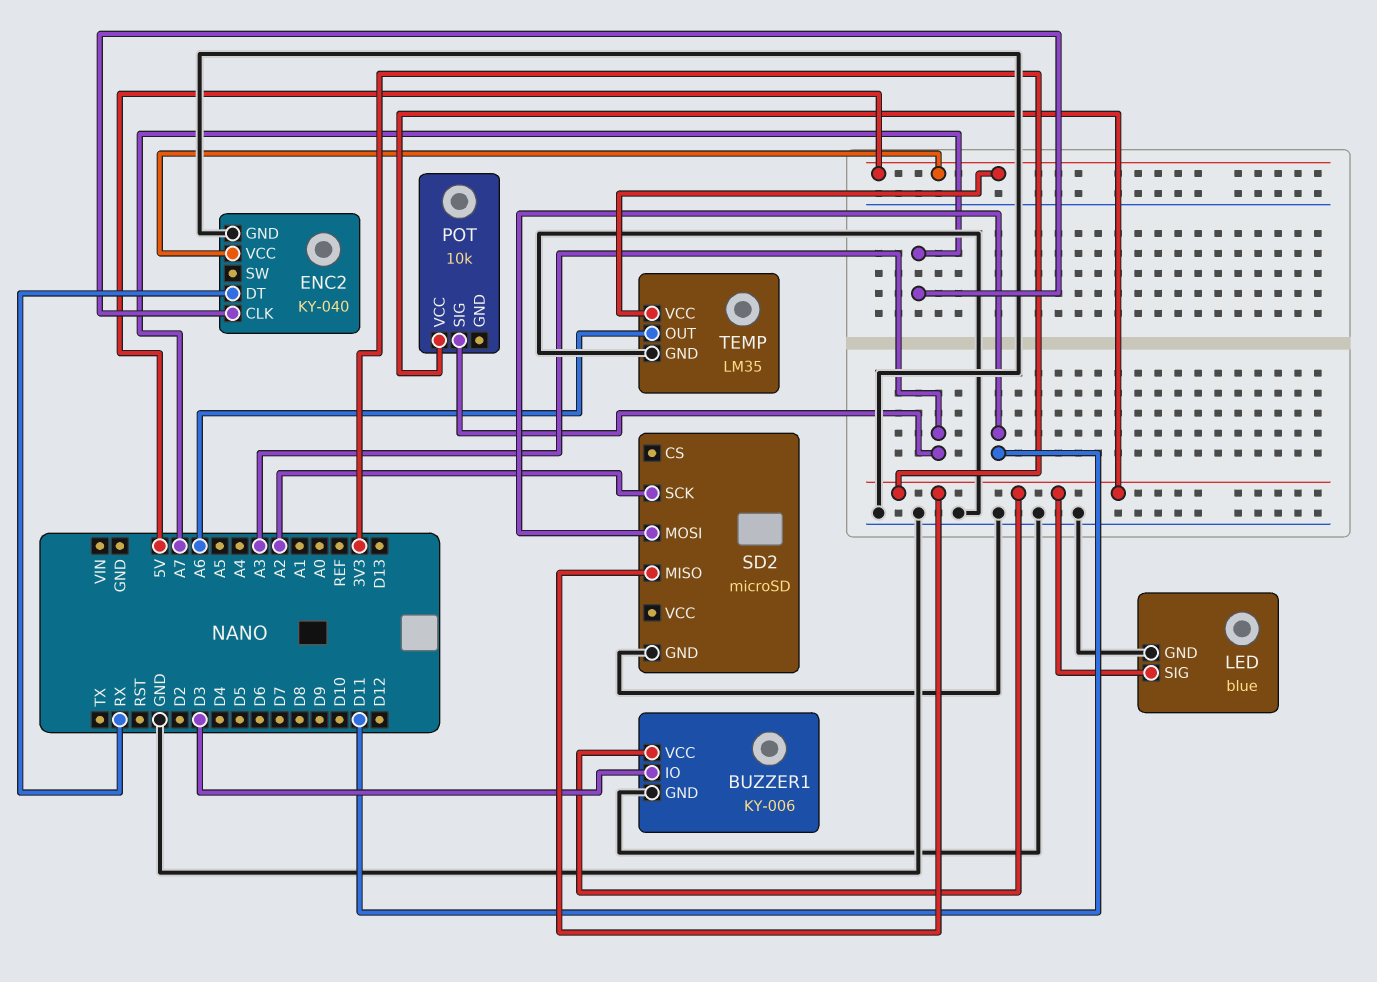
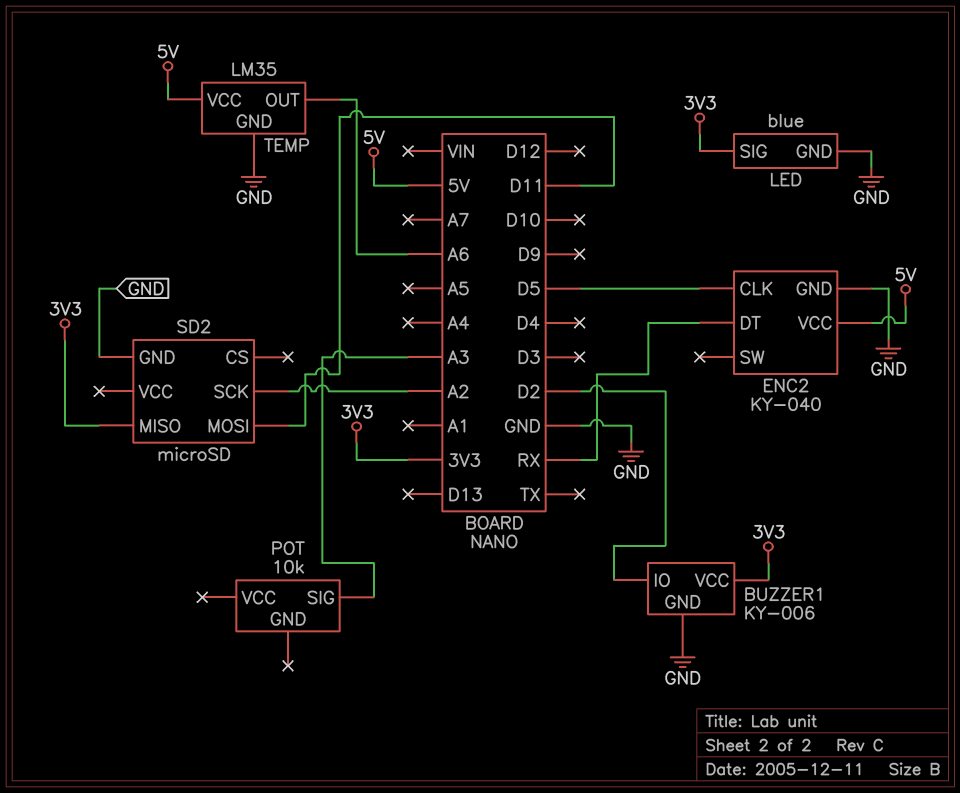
BUZZER1 pin IO: D3 -> D2
ENC2 pin CLK: A7 -> D5
POT pin VCC: 3V3 -> none

